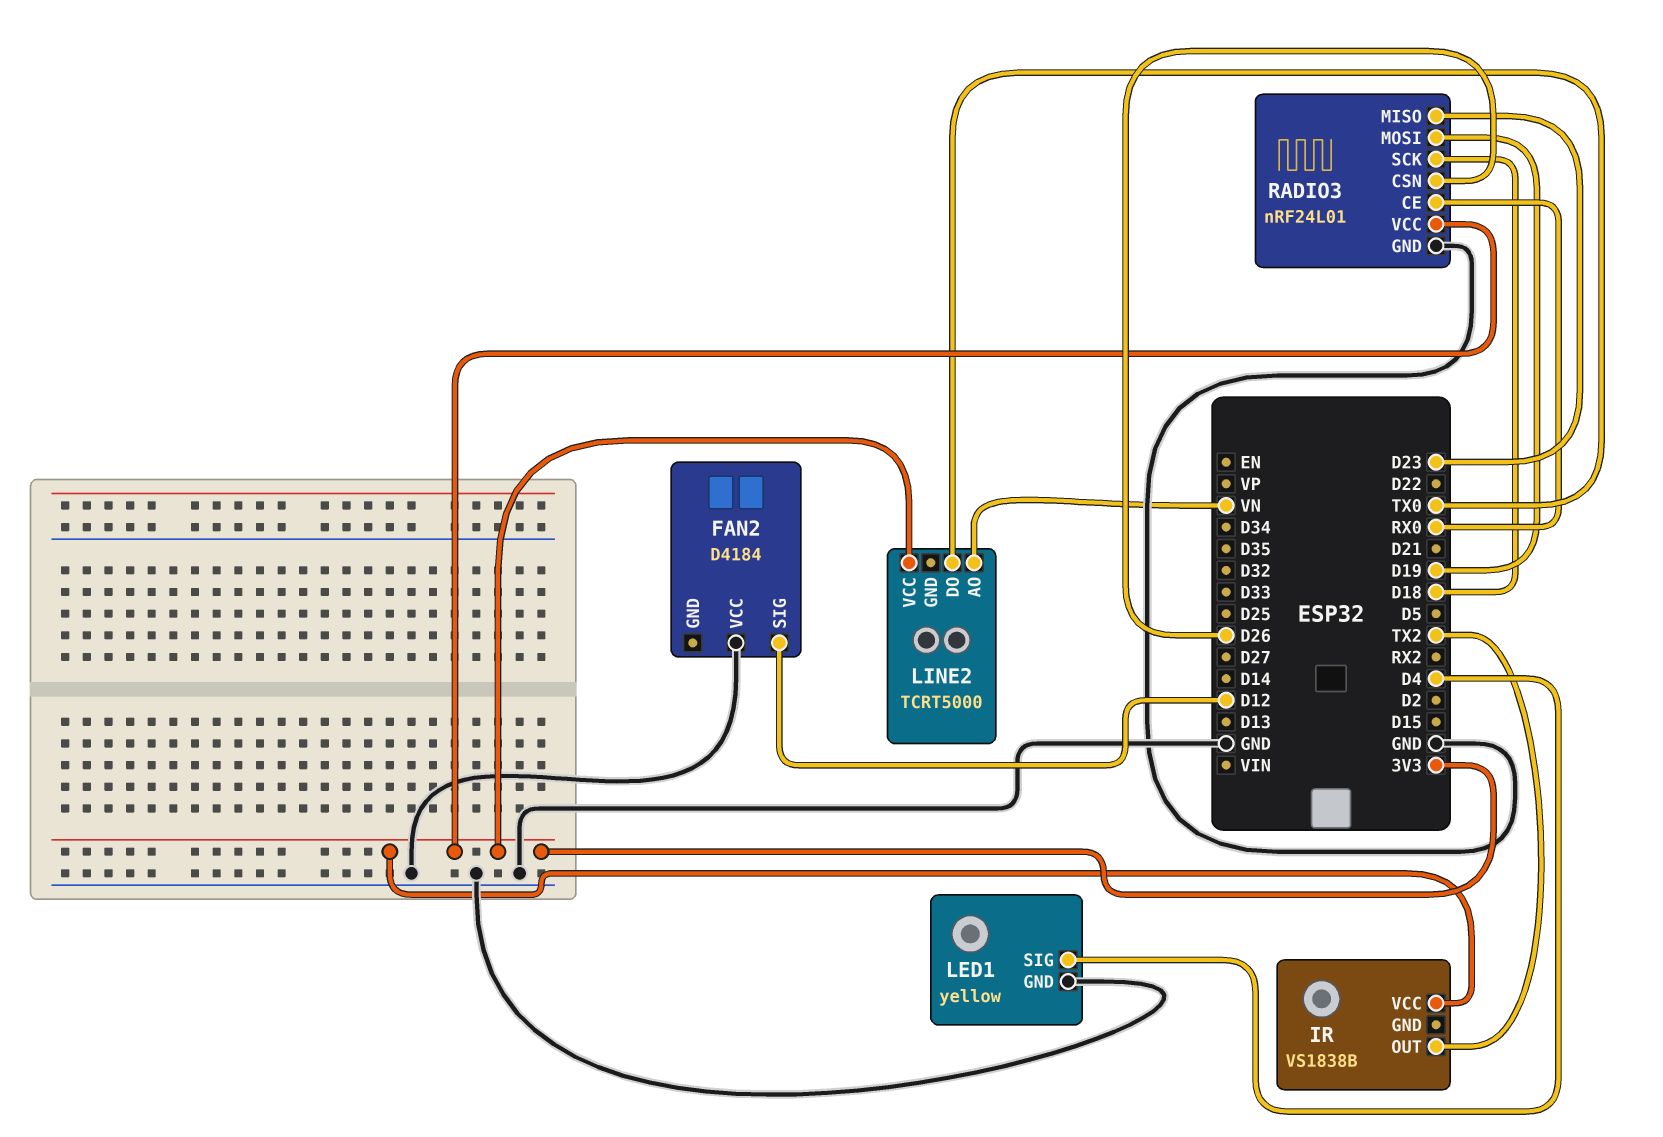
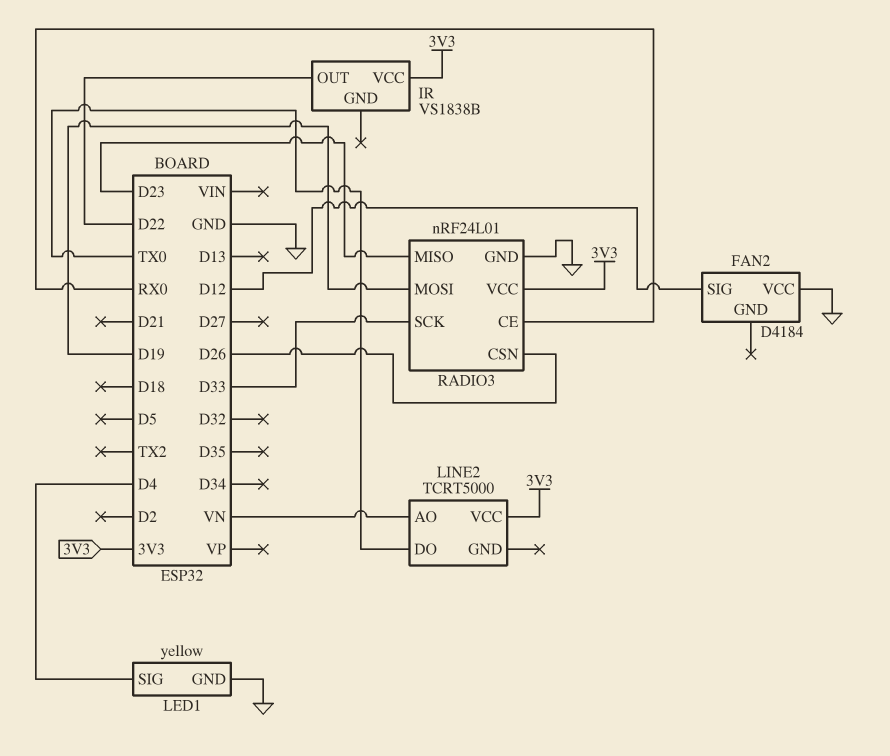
IR pin OUT: TX2 -> D22
RADIO3 pin SCK: D18 -> D33

